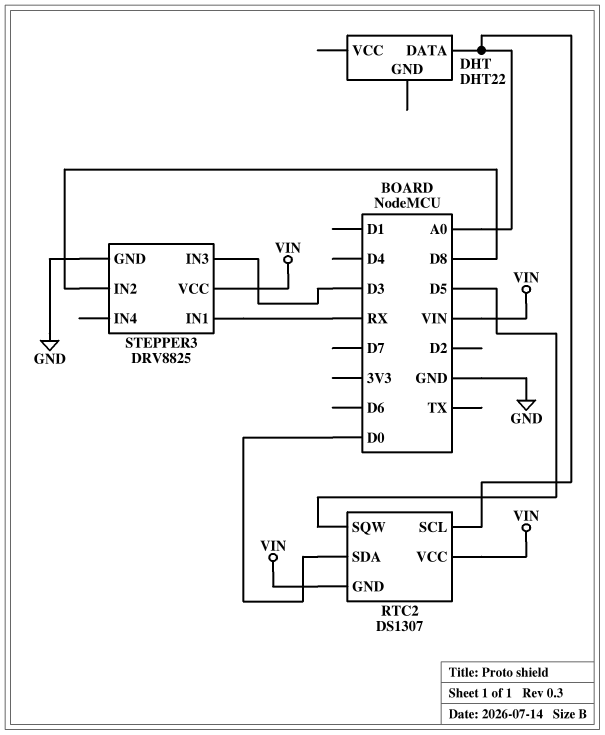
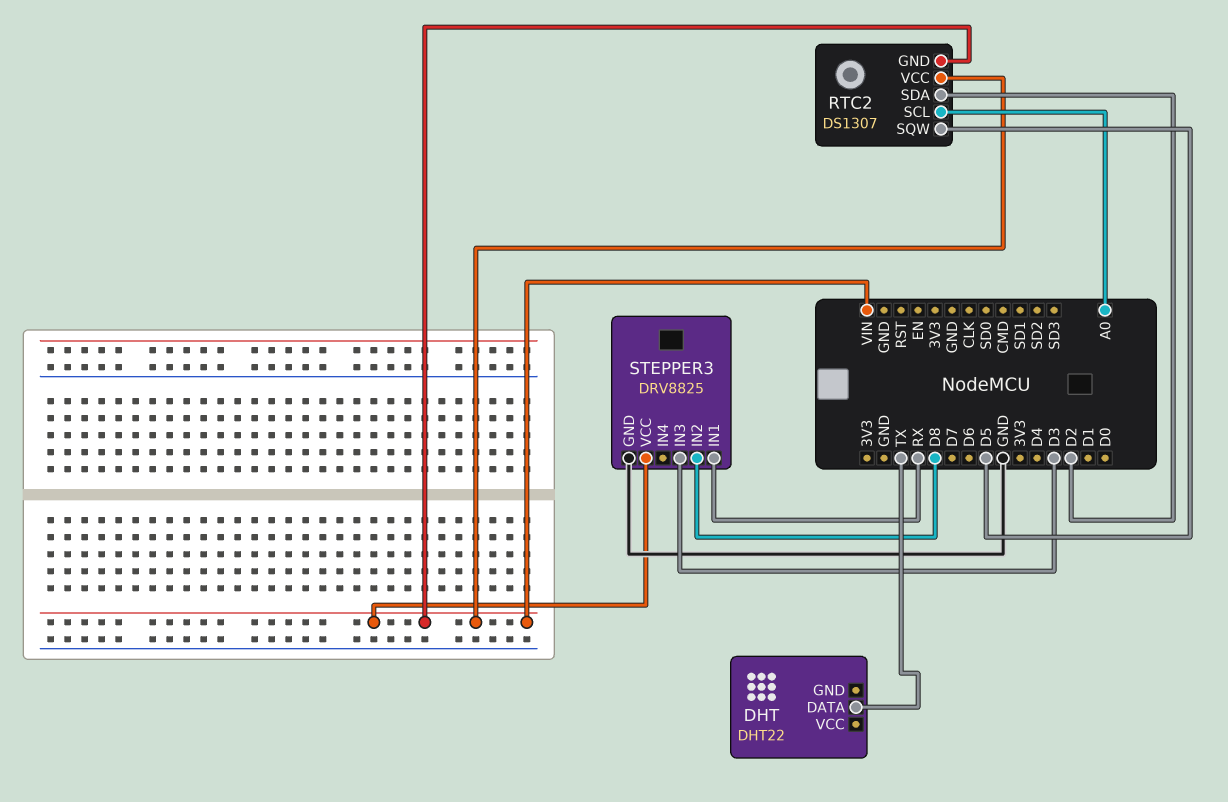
DHT pin DATA: A0 -> TX
RTC2 pin SDA: D0 -> D2

